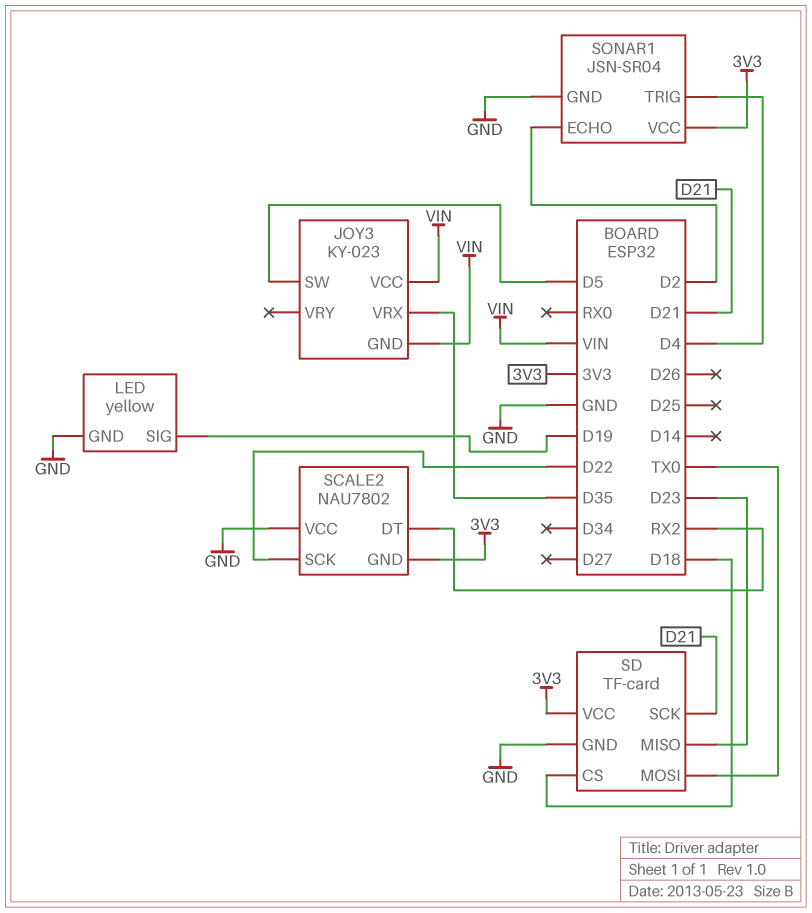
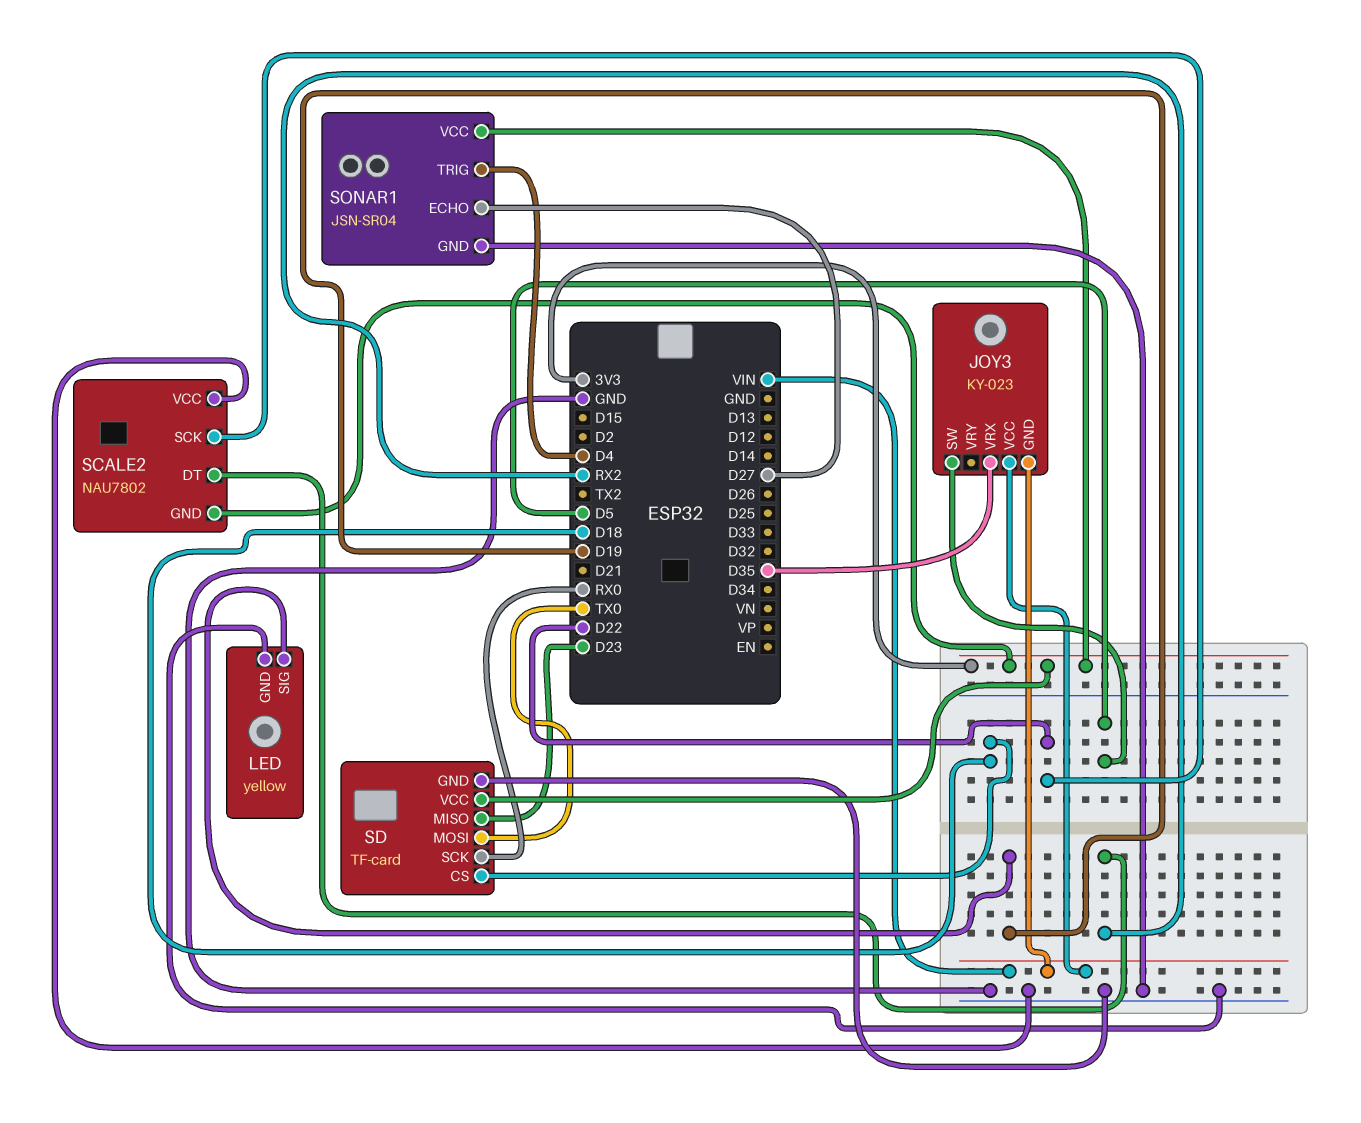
SD pin SCK: D21 -> RX0
SONAR1 pin ECHO: D2 -> D27

